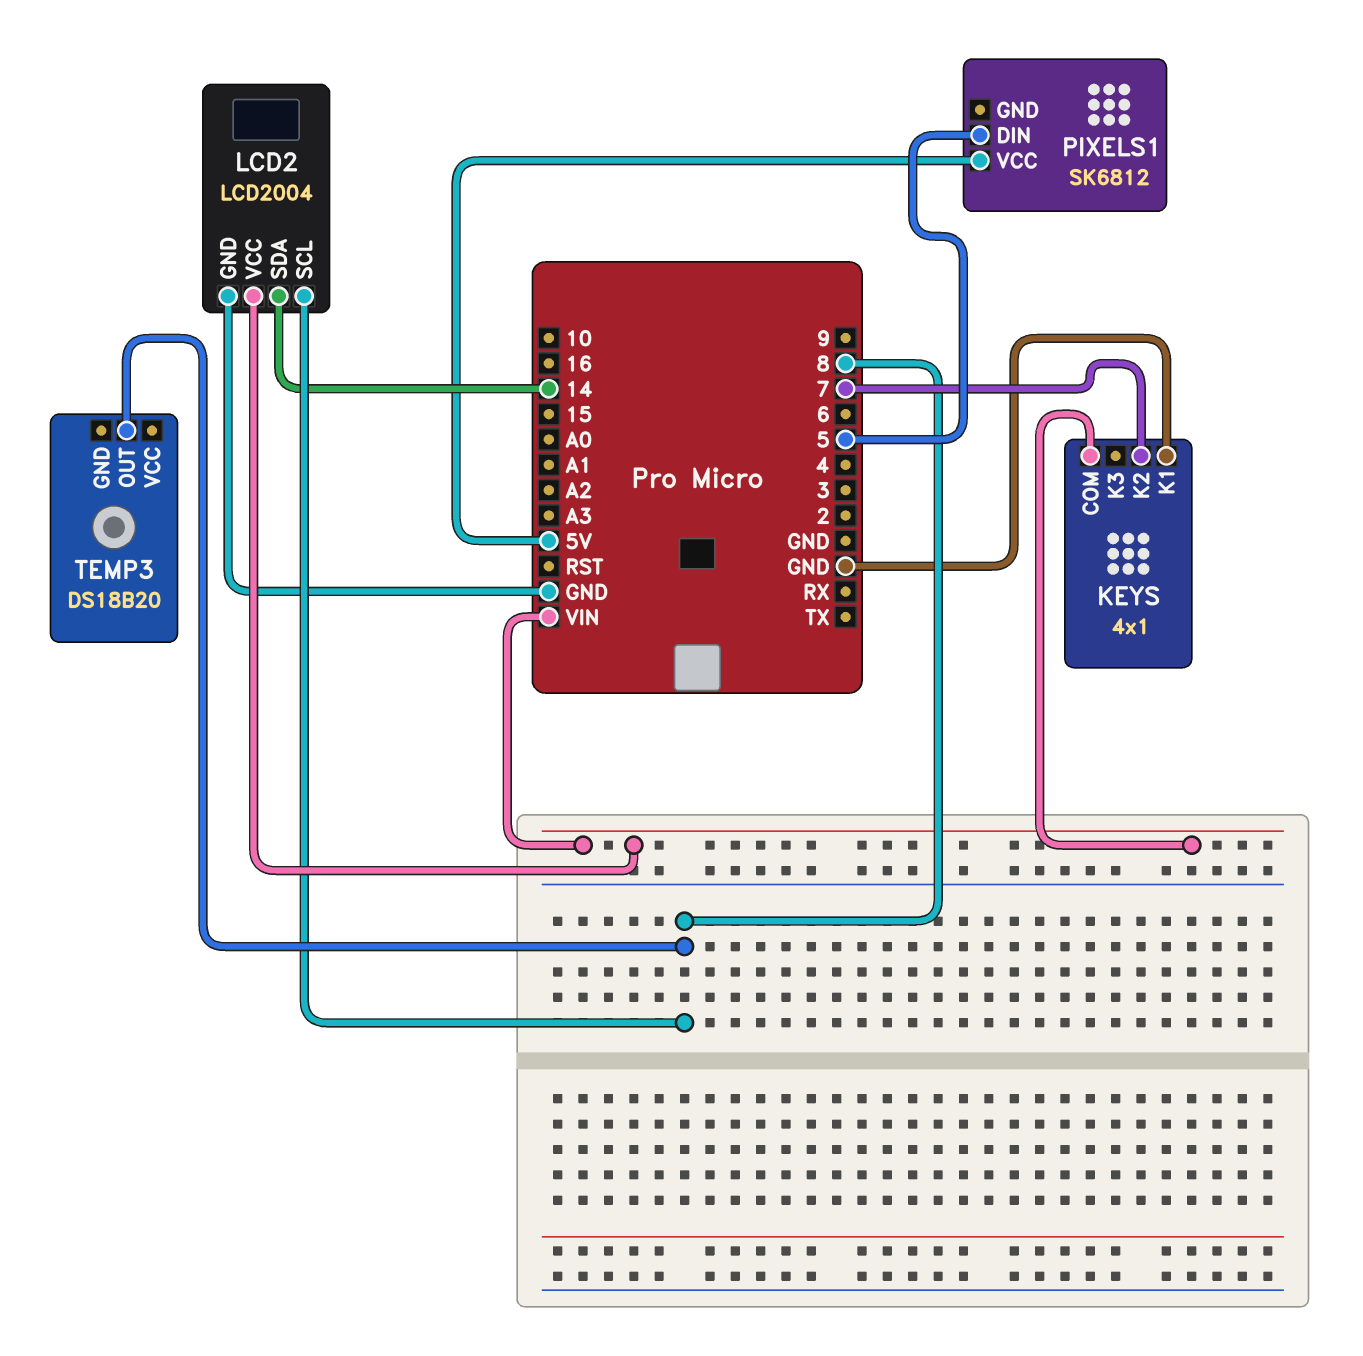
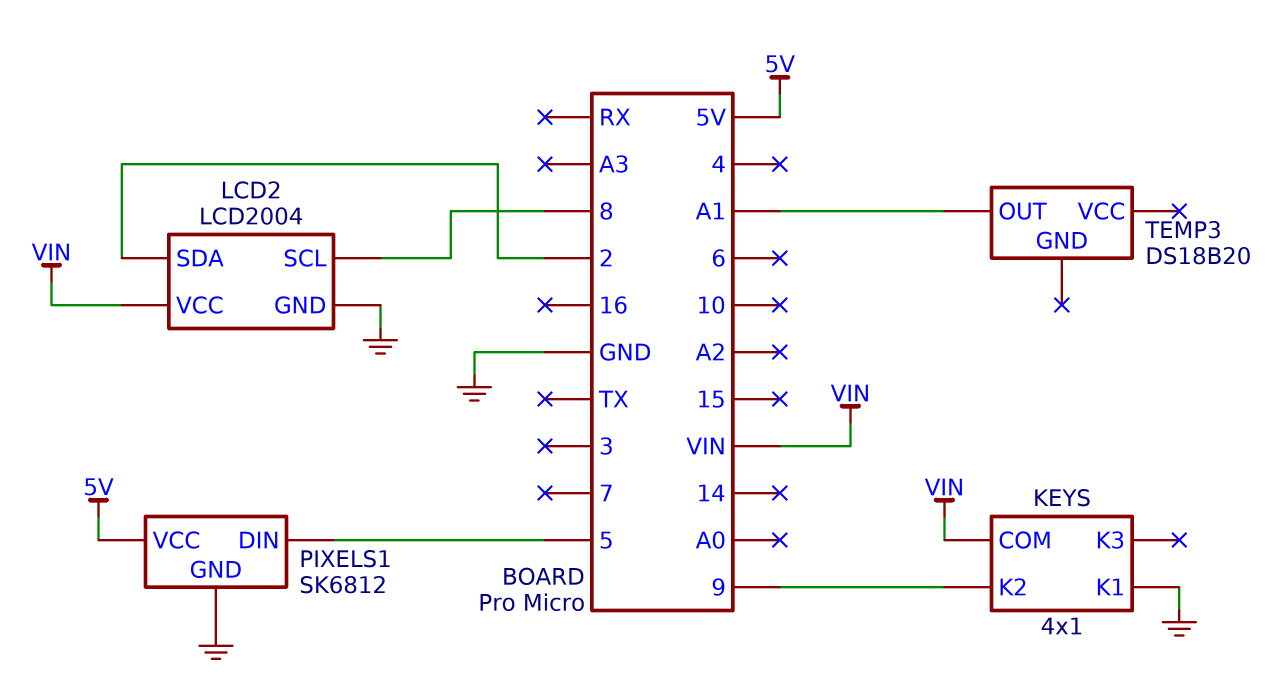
KEYS pin K2: 7 -> 9
LCD2 pin SDA: 14 -> 2
PIXELS1 pin GND: none -> GND
TEMP3 pin OUT: 8 -> A1

